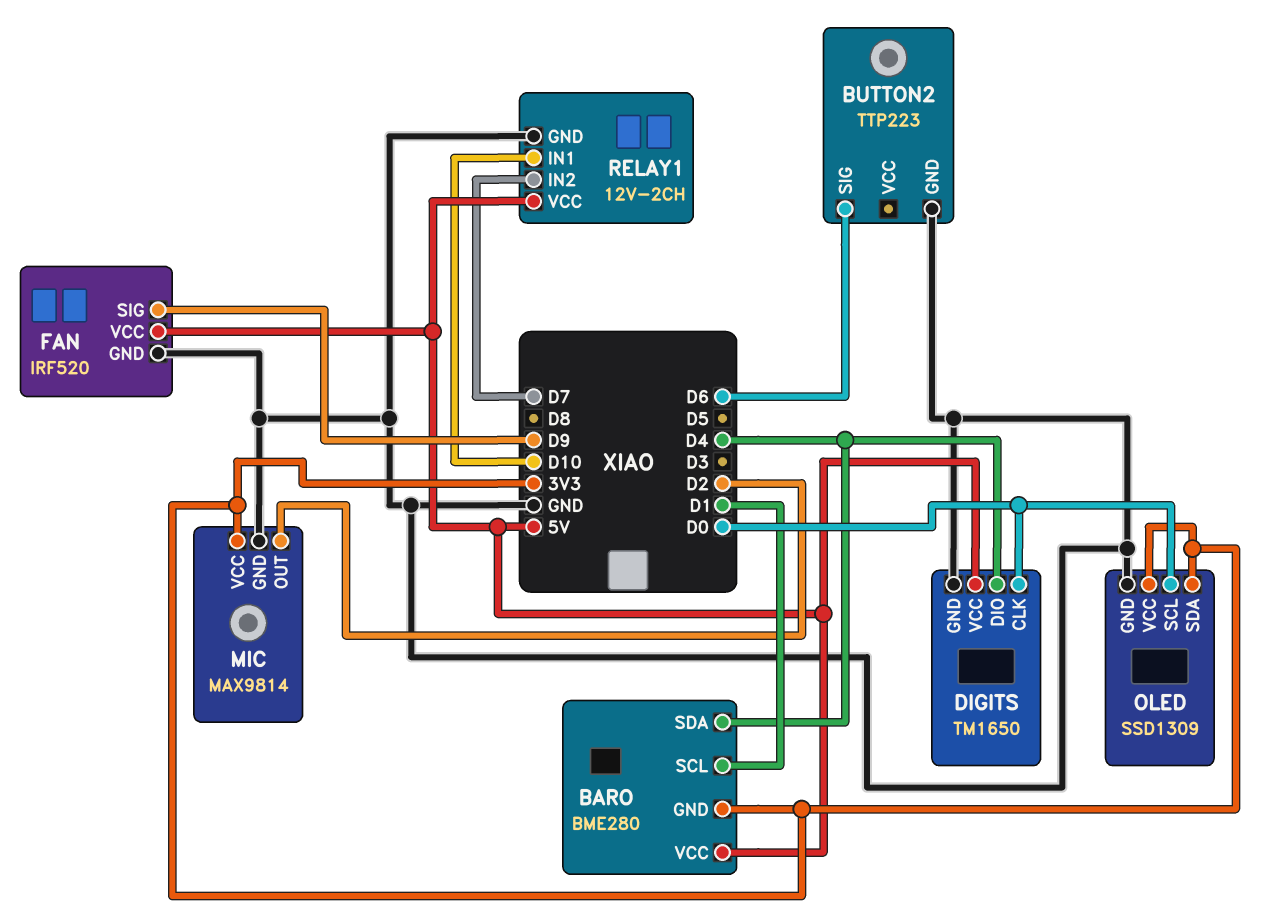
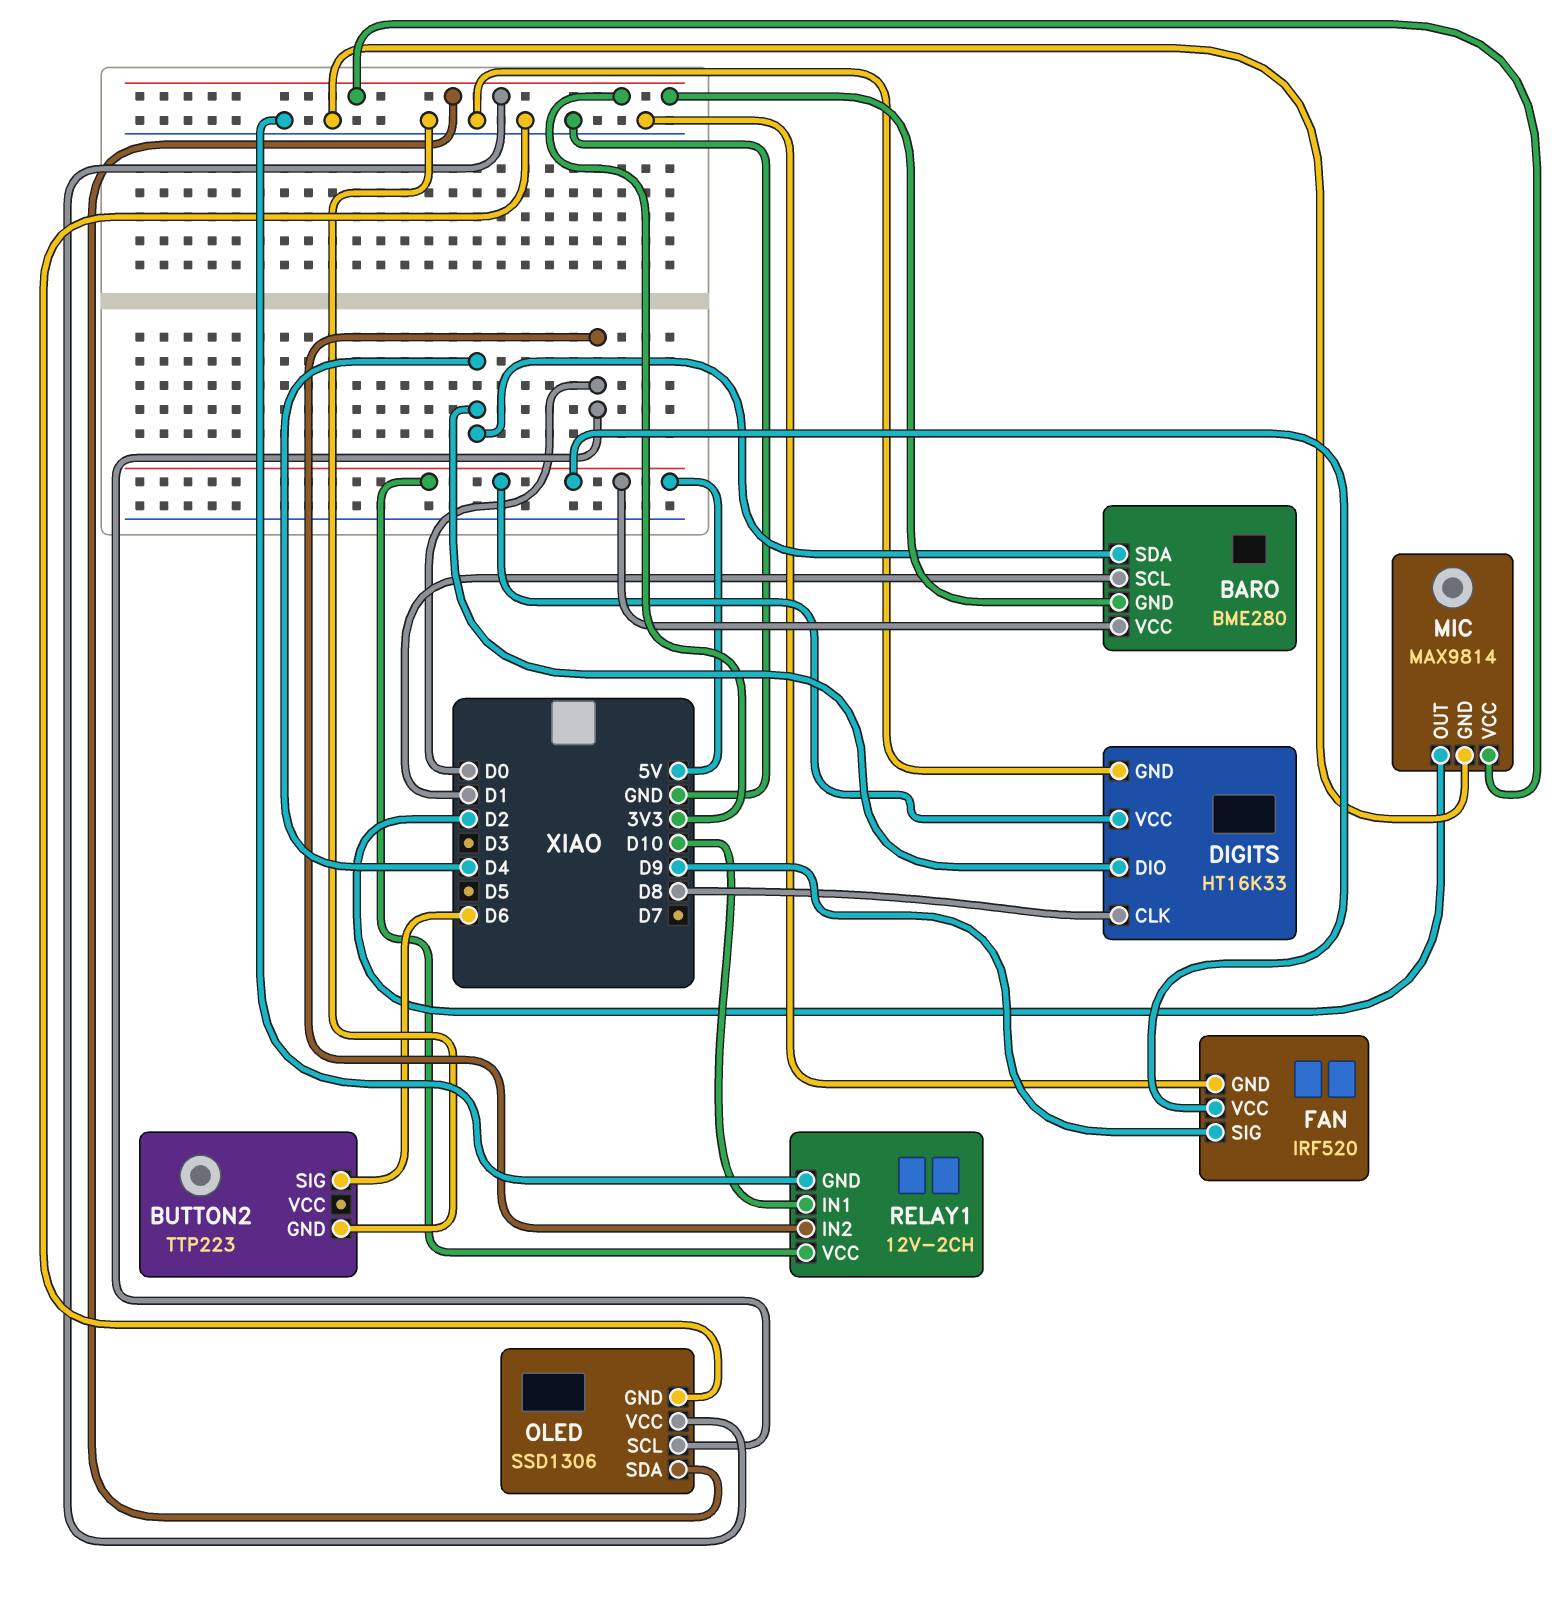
DIGITS: TM1650 -> HT16K33
DIGITS pin CLK: D0 -> D8
OLED: SSD1309 -> SSD1306
RELAY1 pin IN2: D7 -> D0

